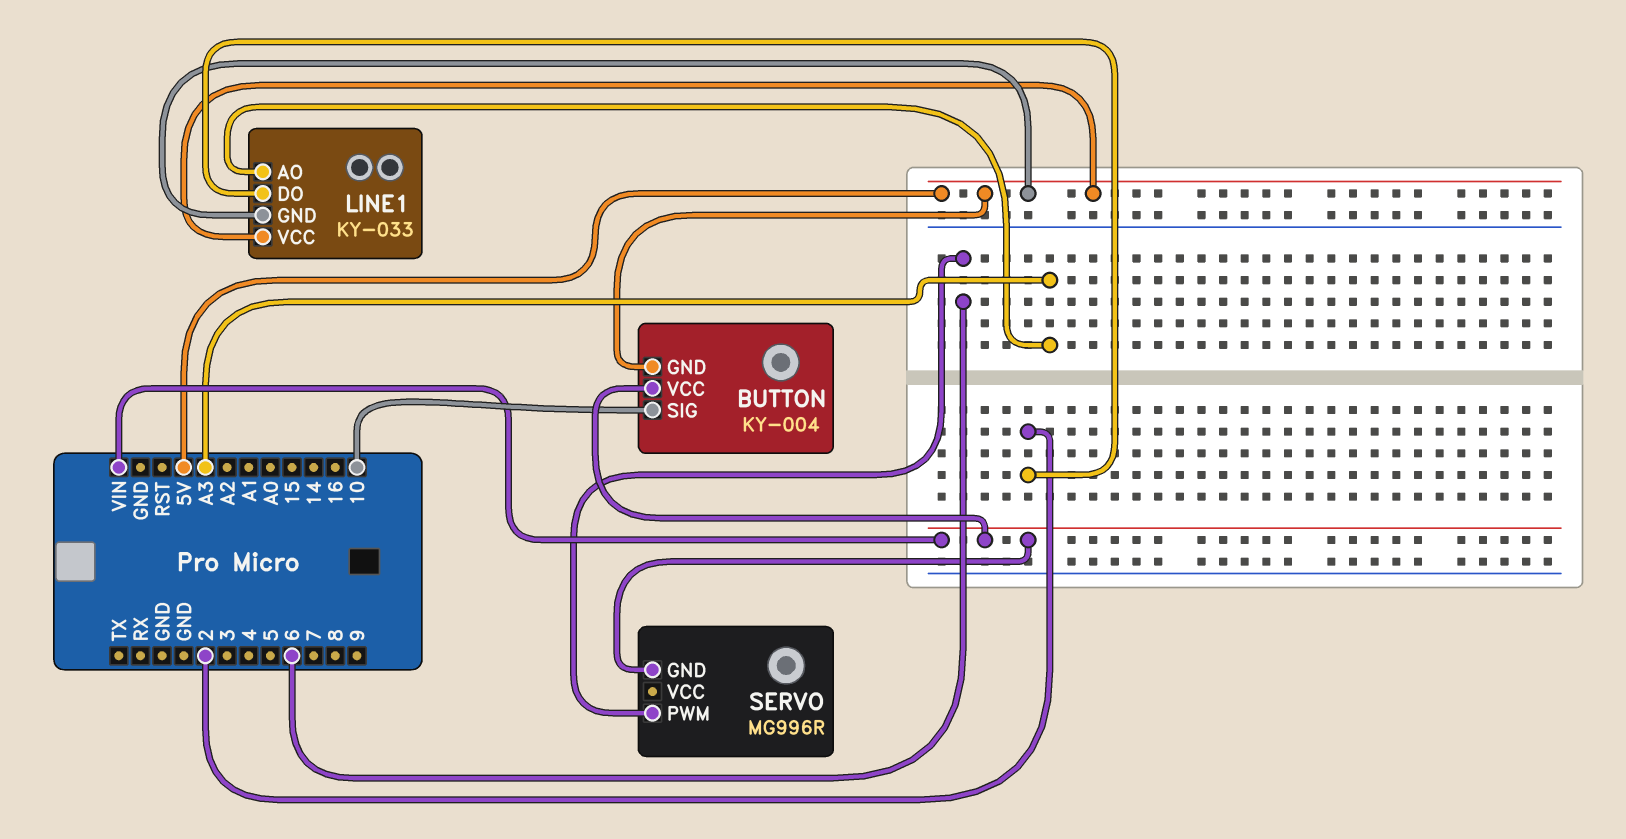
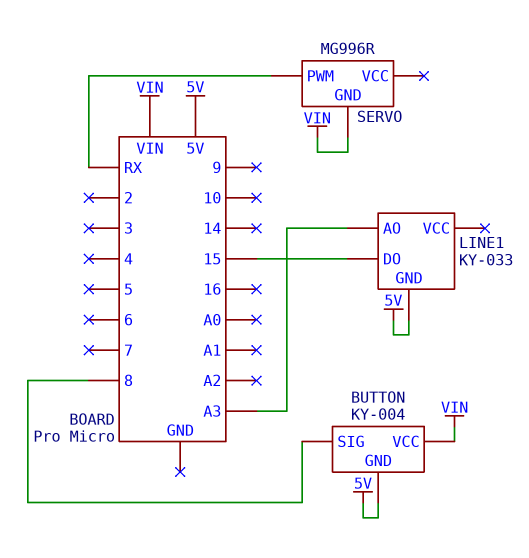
BUTTON pin SIG: 10 -> 8
LINE1 pin DO: 2 -> 15
LINE1 pin VCC: 5V -> none
SERVO pin PWM: 6 -> RX

